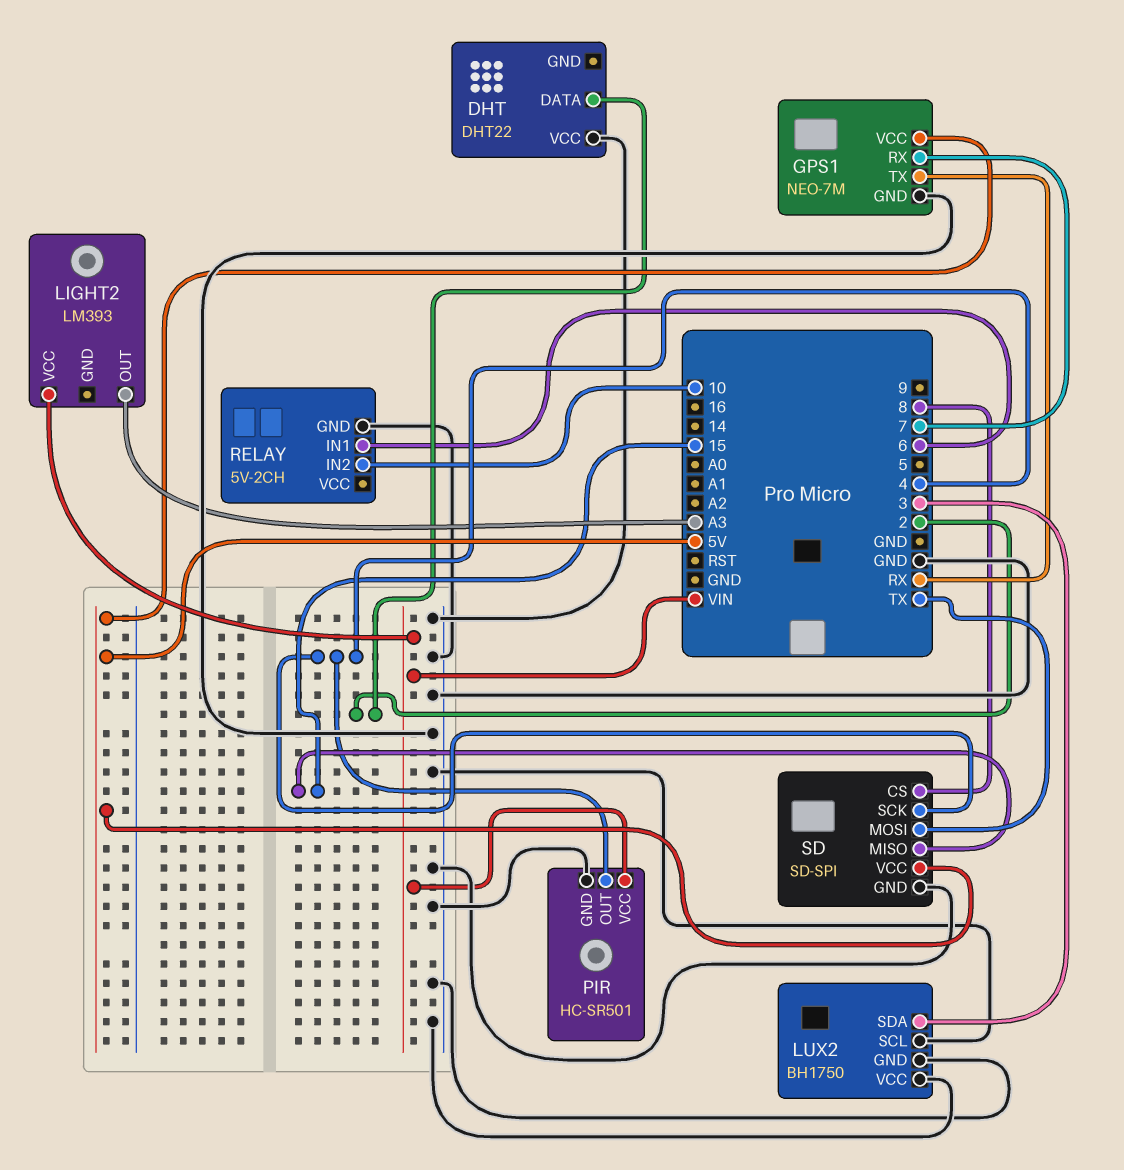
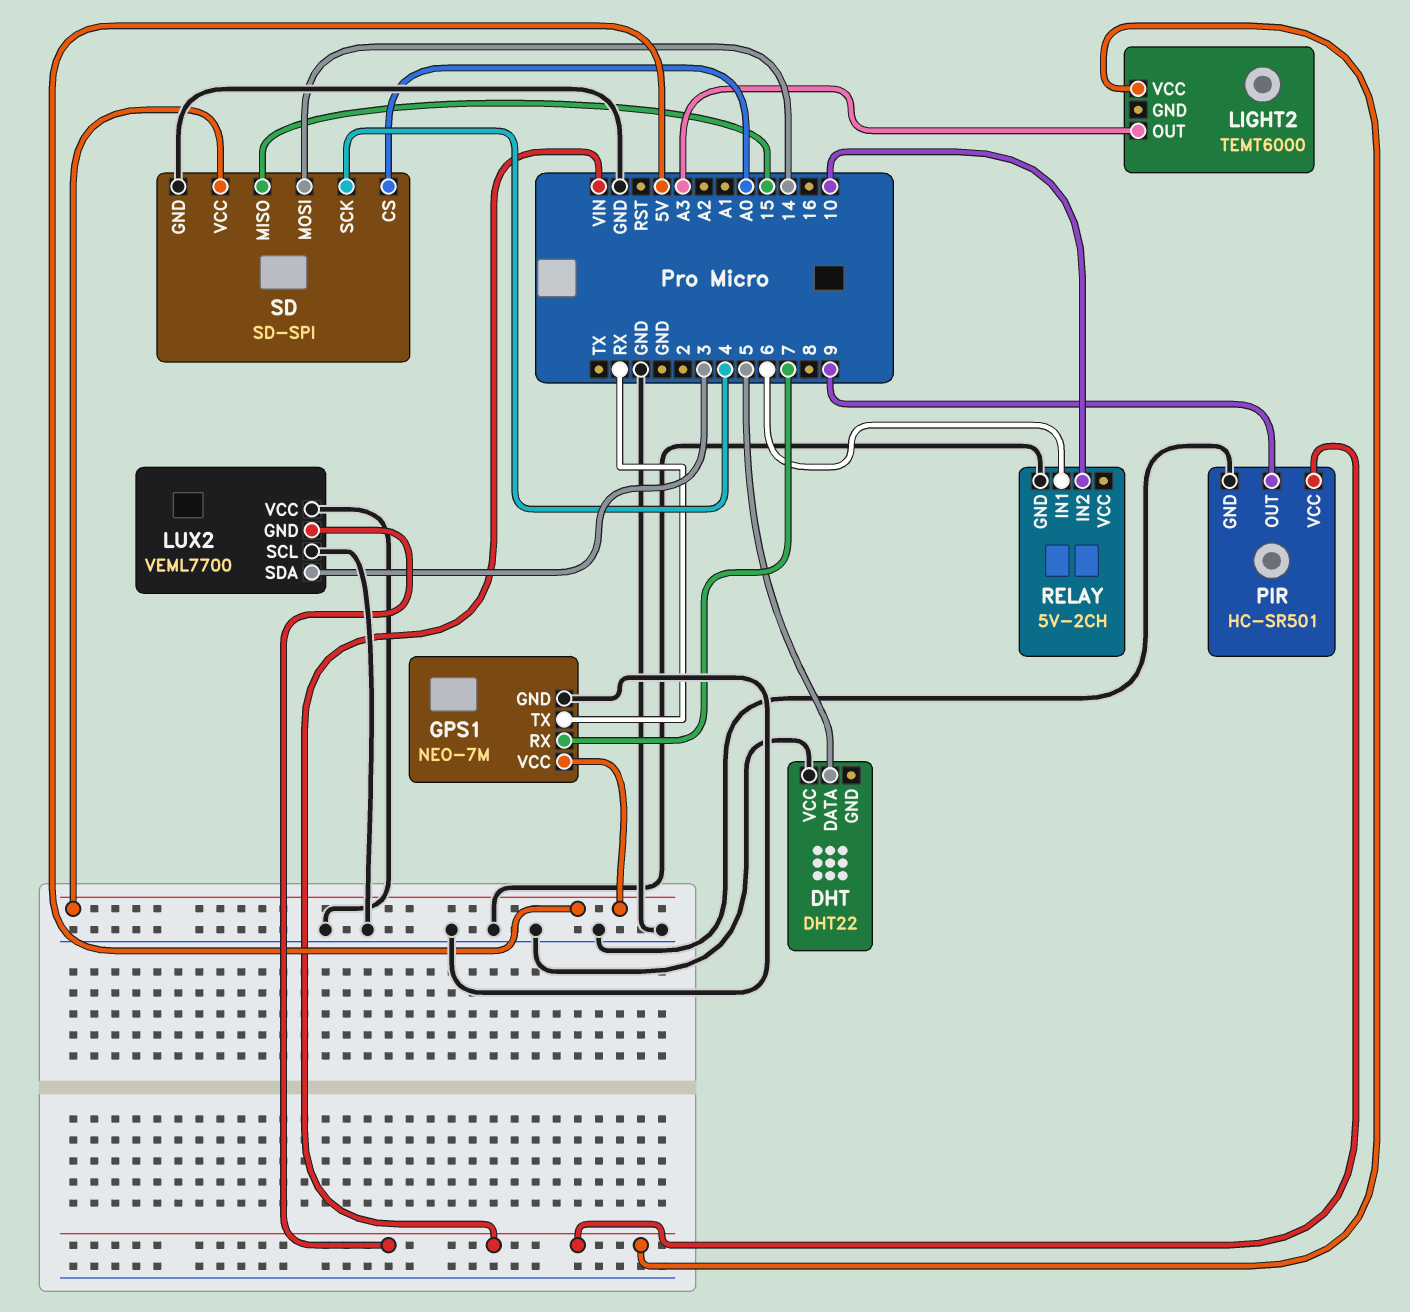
DHT pin DATA: 2 -> 5
LIGHT2: LM393 -> TEMT6000
LUX2: BH1750 -> VEML7700
LUX2 pin GND: GND -> VIN
PIR pin OUT: 4 -> 9
SD pin CS: 8 -> A0
SD pin MOSI: TX -> 14

